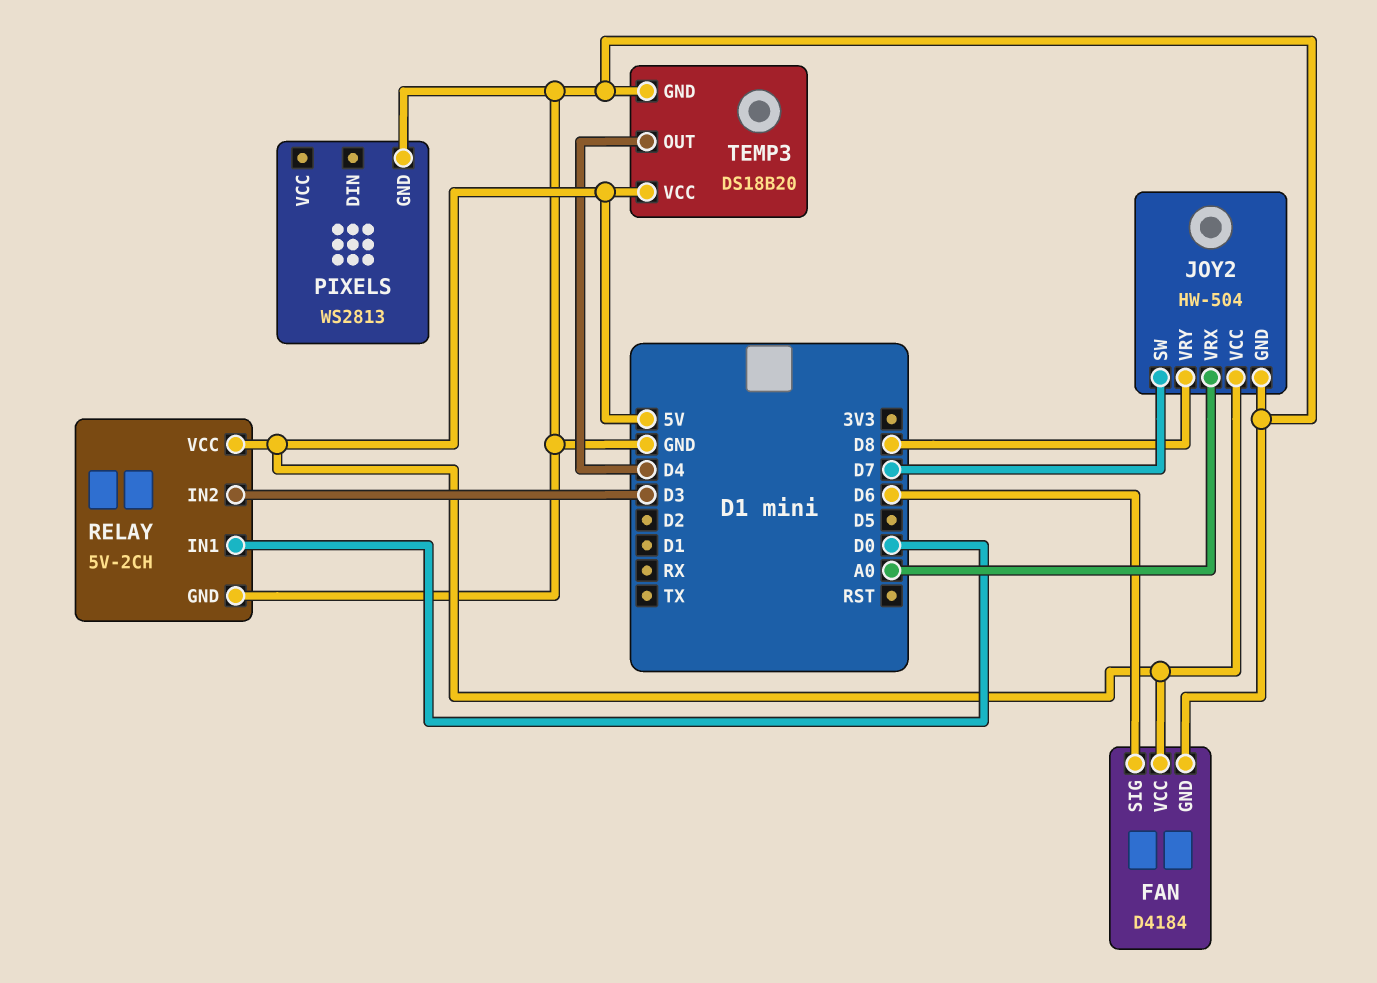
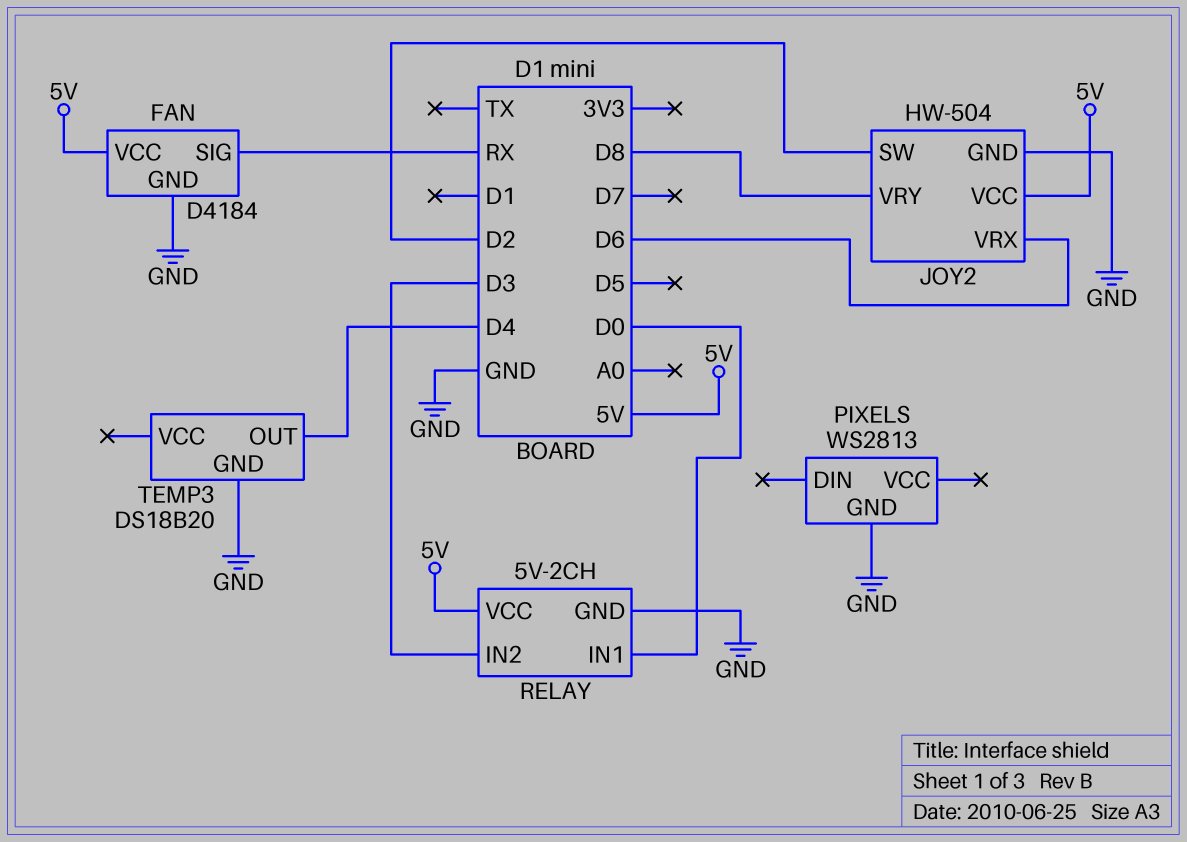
FAN pin SIG: D6 -> RX
JOY2 pin SW: D7 -> D2
JOY2 pin VRX: A0 -> D6
TEMP3 pin VCC: 5V -> none

